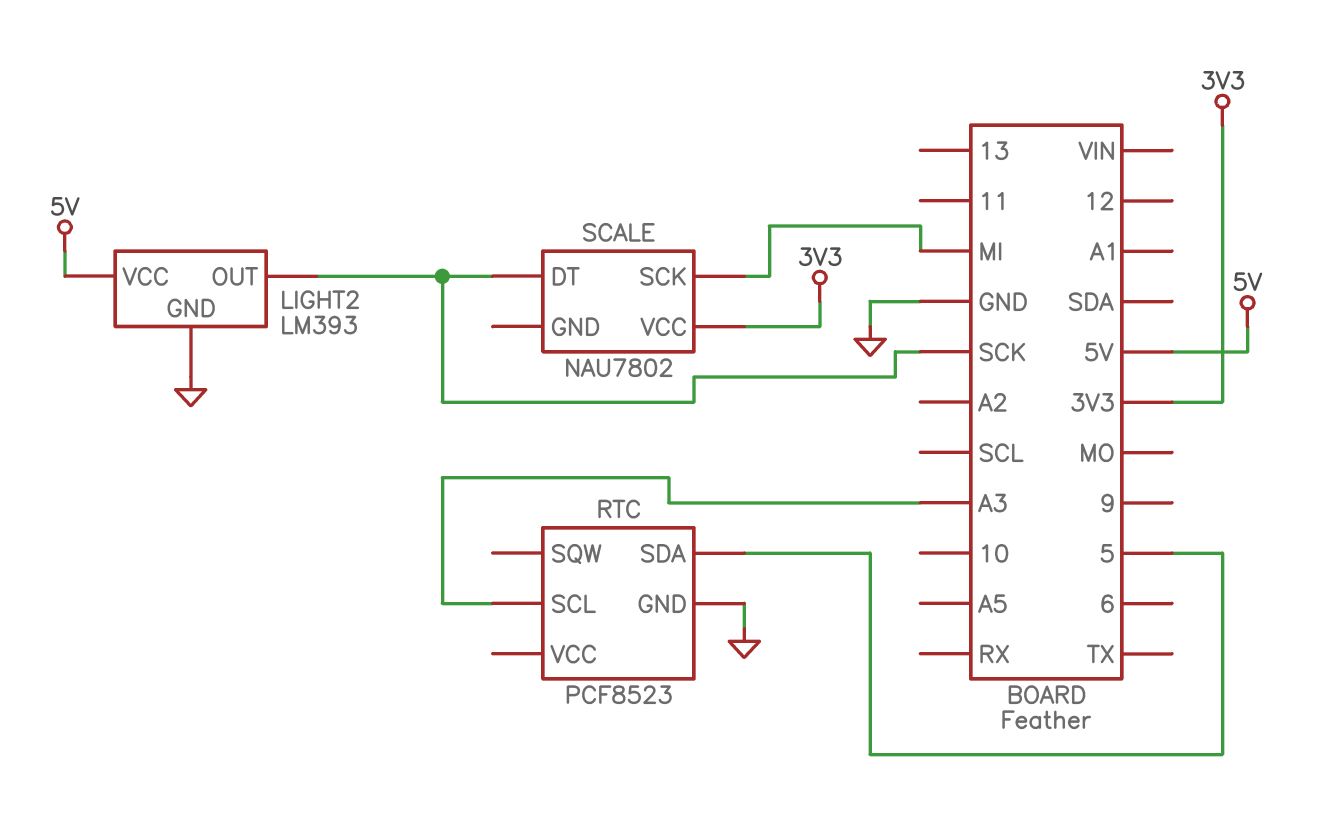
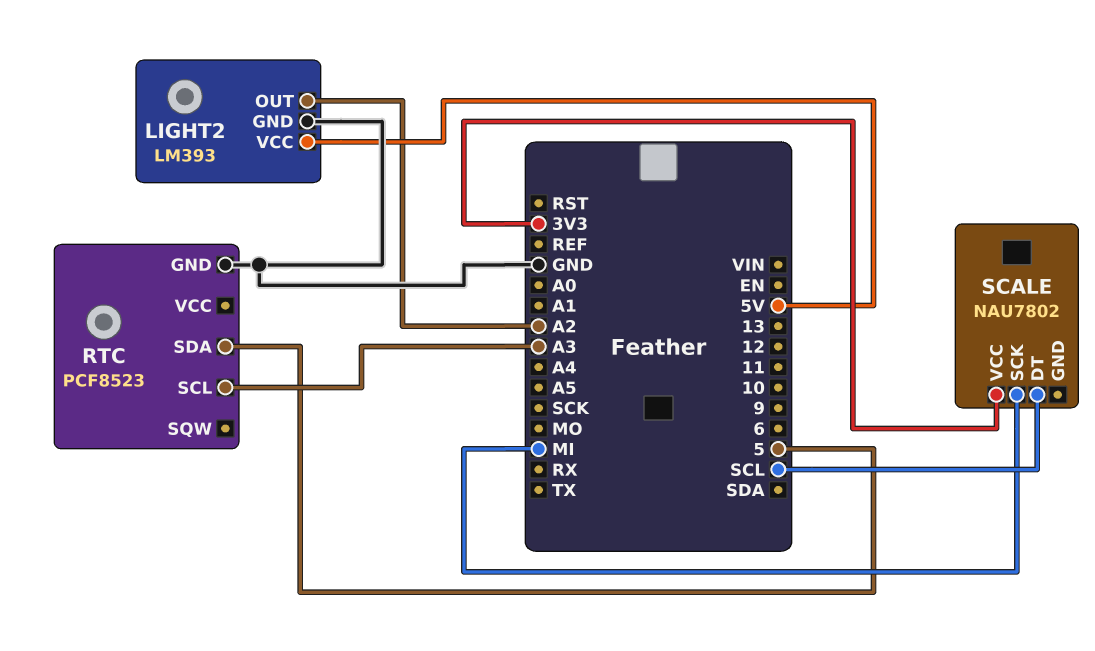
LIGHT2 pin OUT: SCK -> A2
SCALE pin DT: SCK -> SCL

